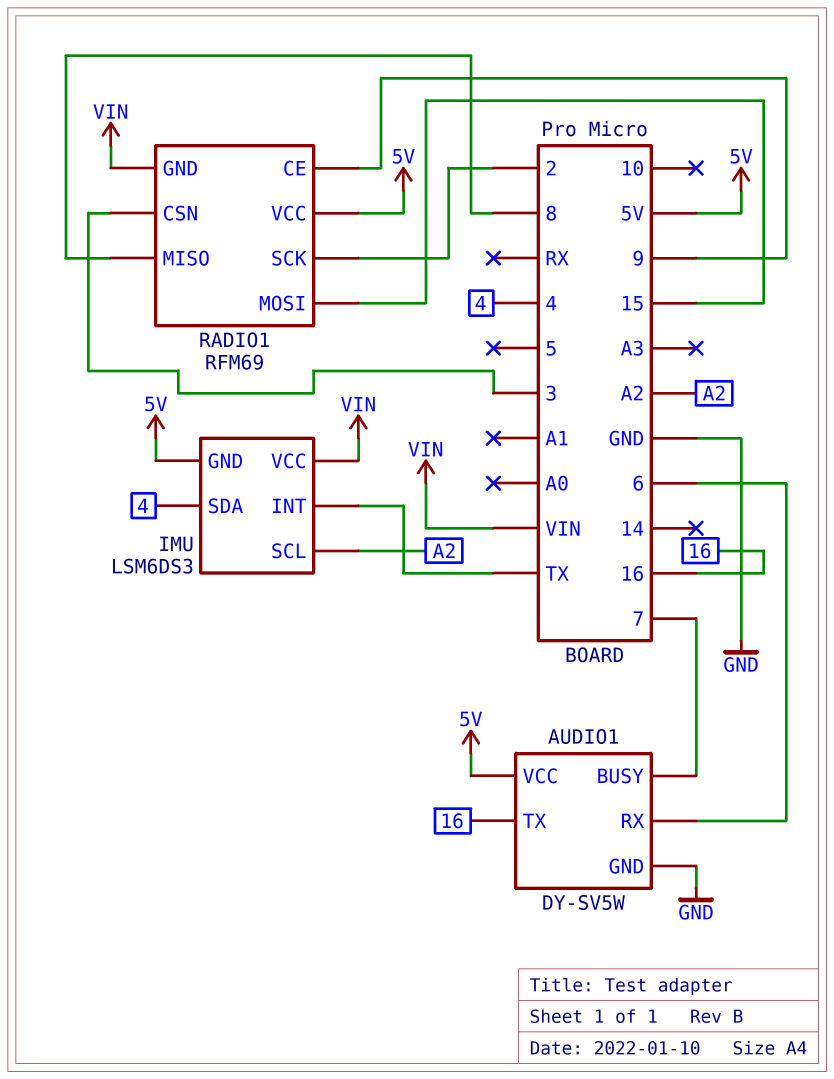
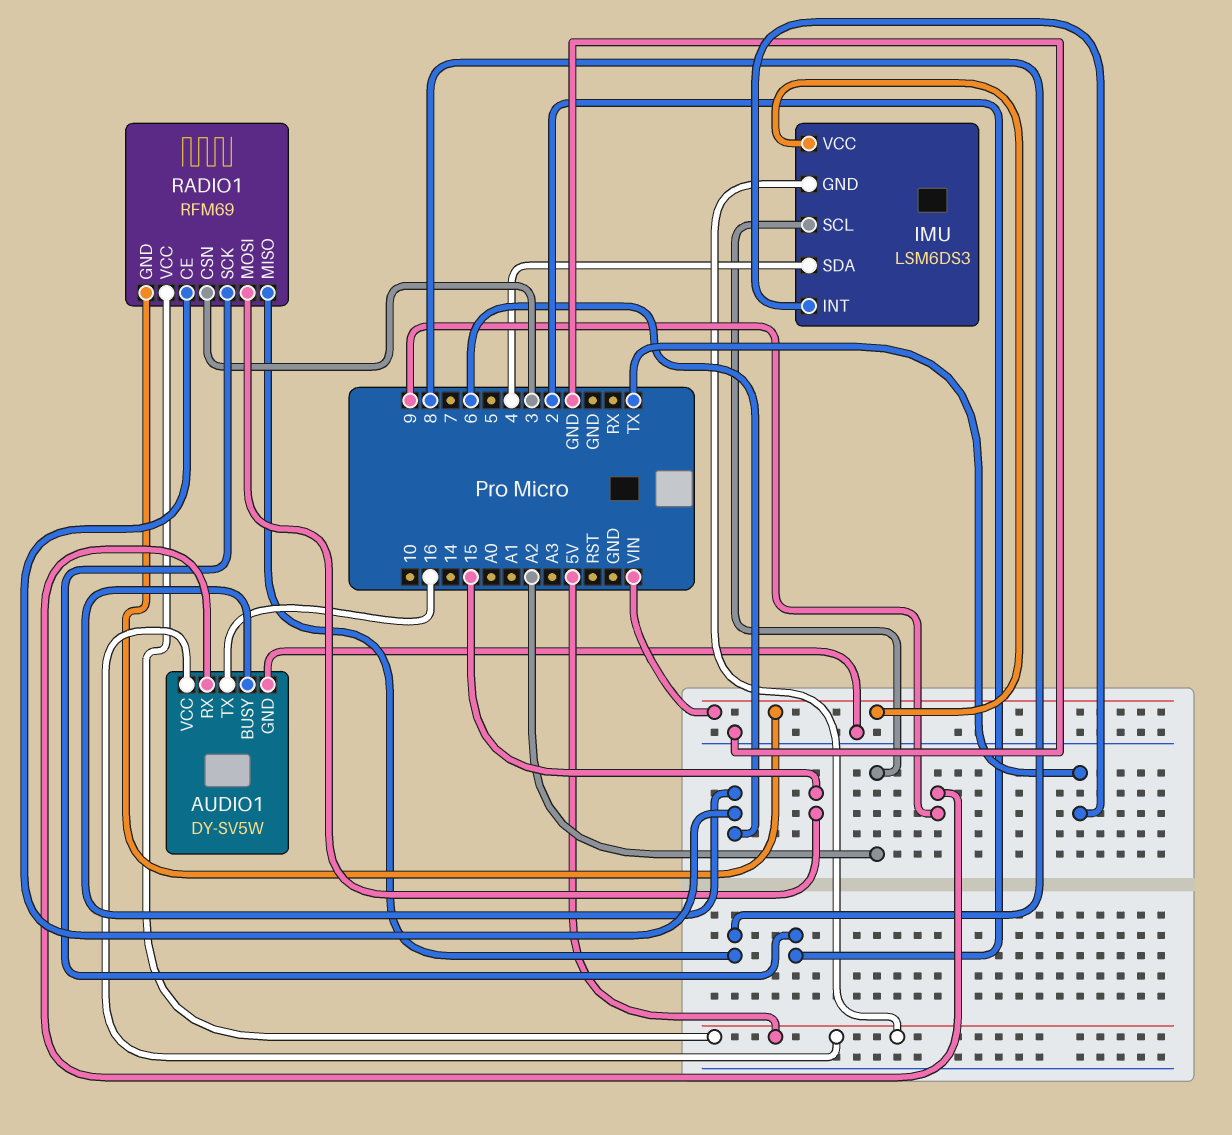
AUDIO1 pin BUSY: 7 -> 6
AUDIO1 pin RX: 6 -> 9
RADIO1 pin CE: 9 -> 6

